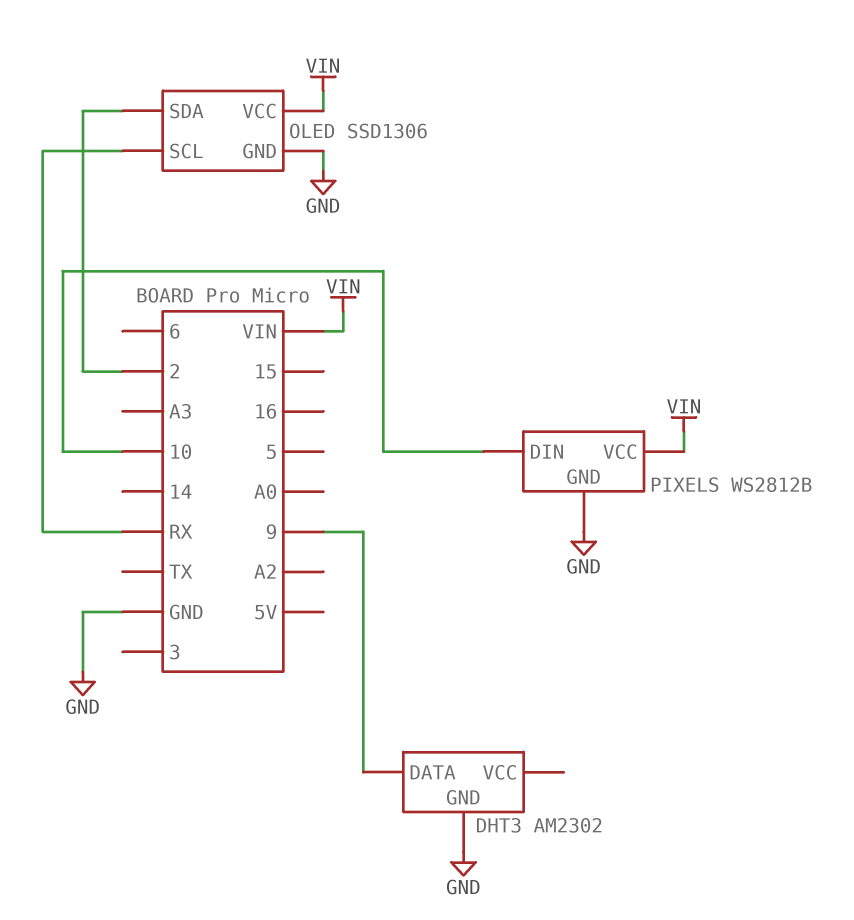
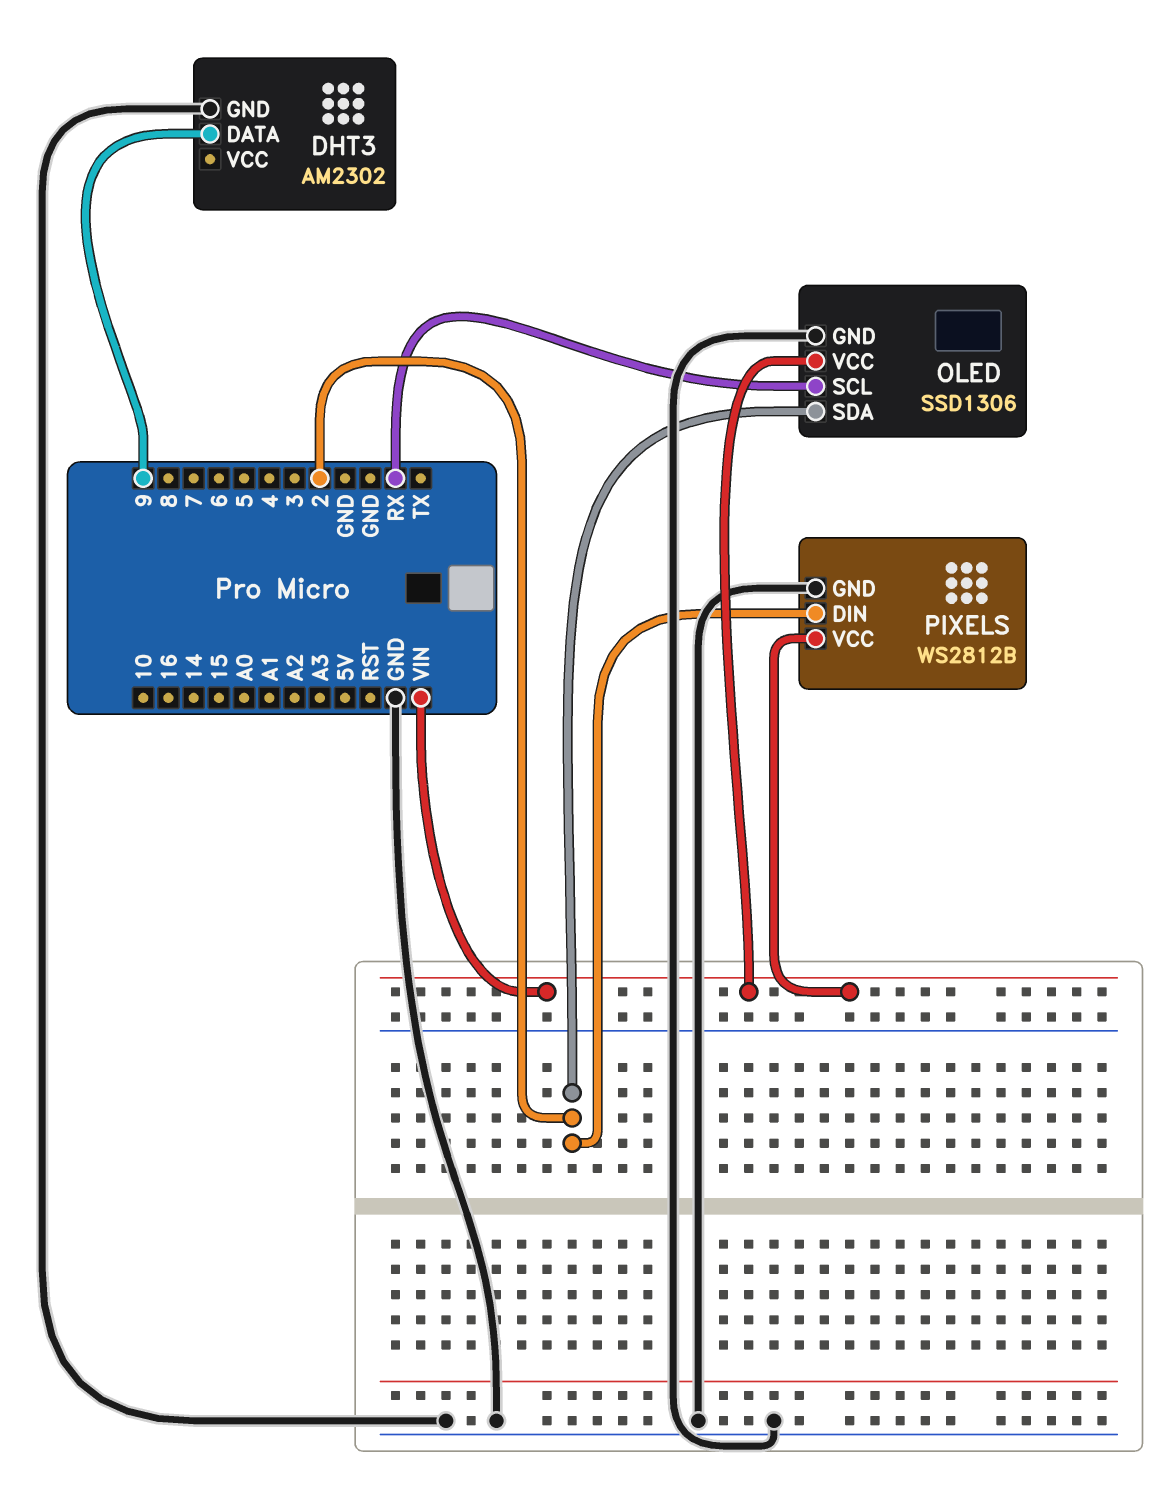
PIXELS pin DIN: 10 -> 2

